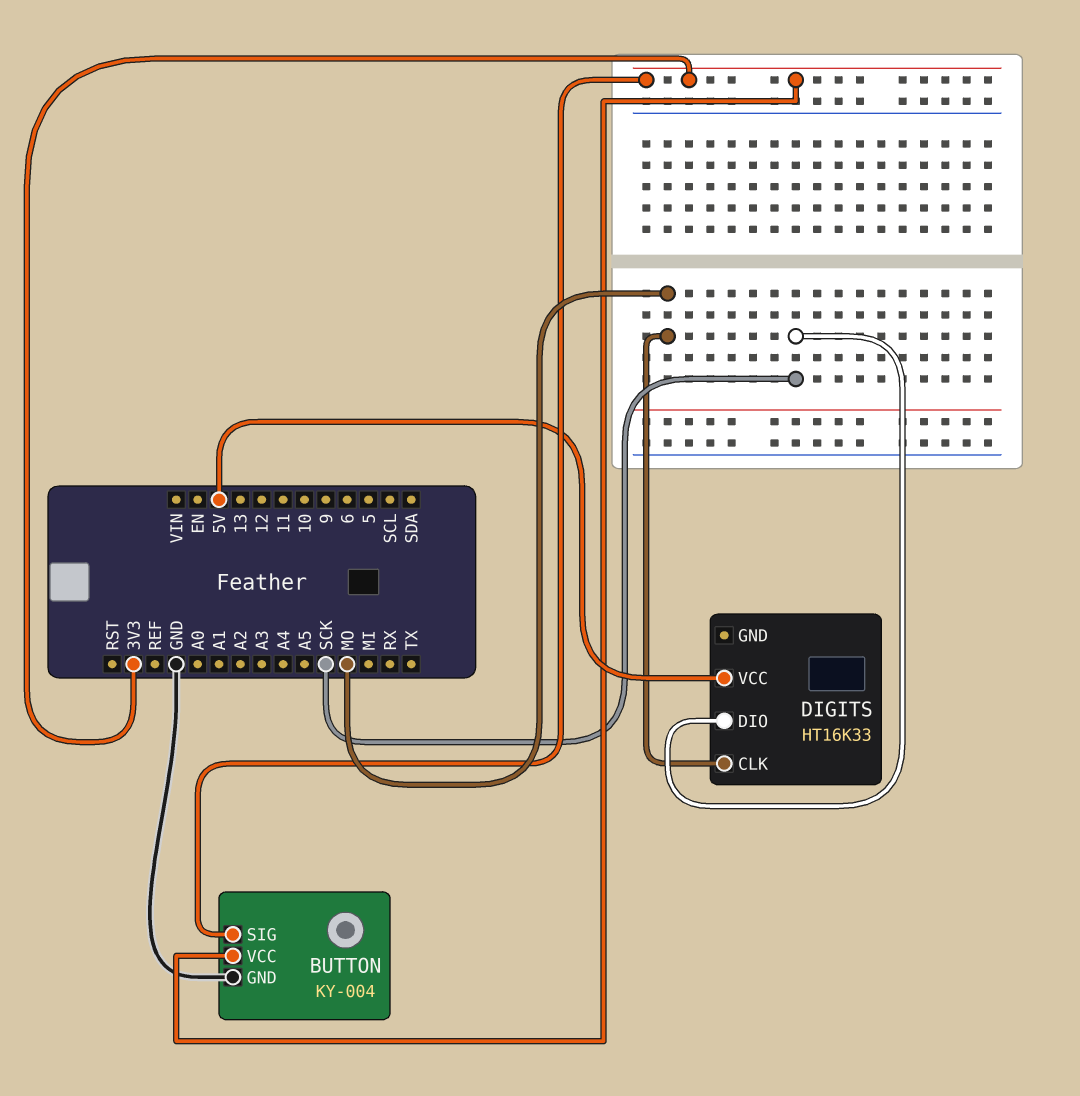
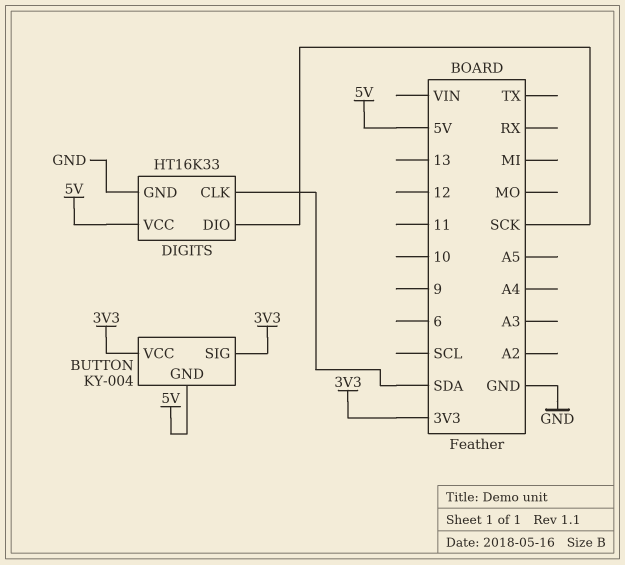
BUTTON pin GND: GND -> 5V
DIGITS pin CLK: MO -> SDA
DIGITS pin GND: none -> GND

